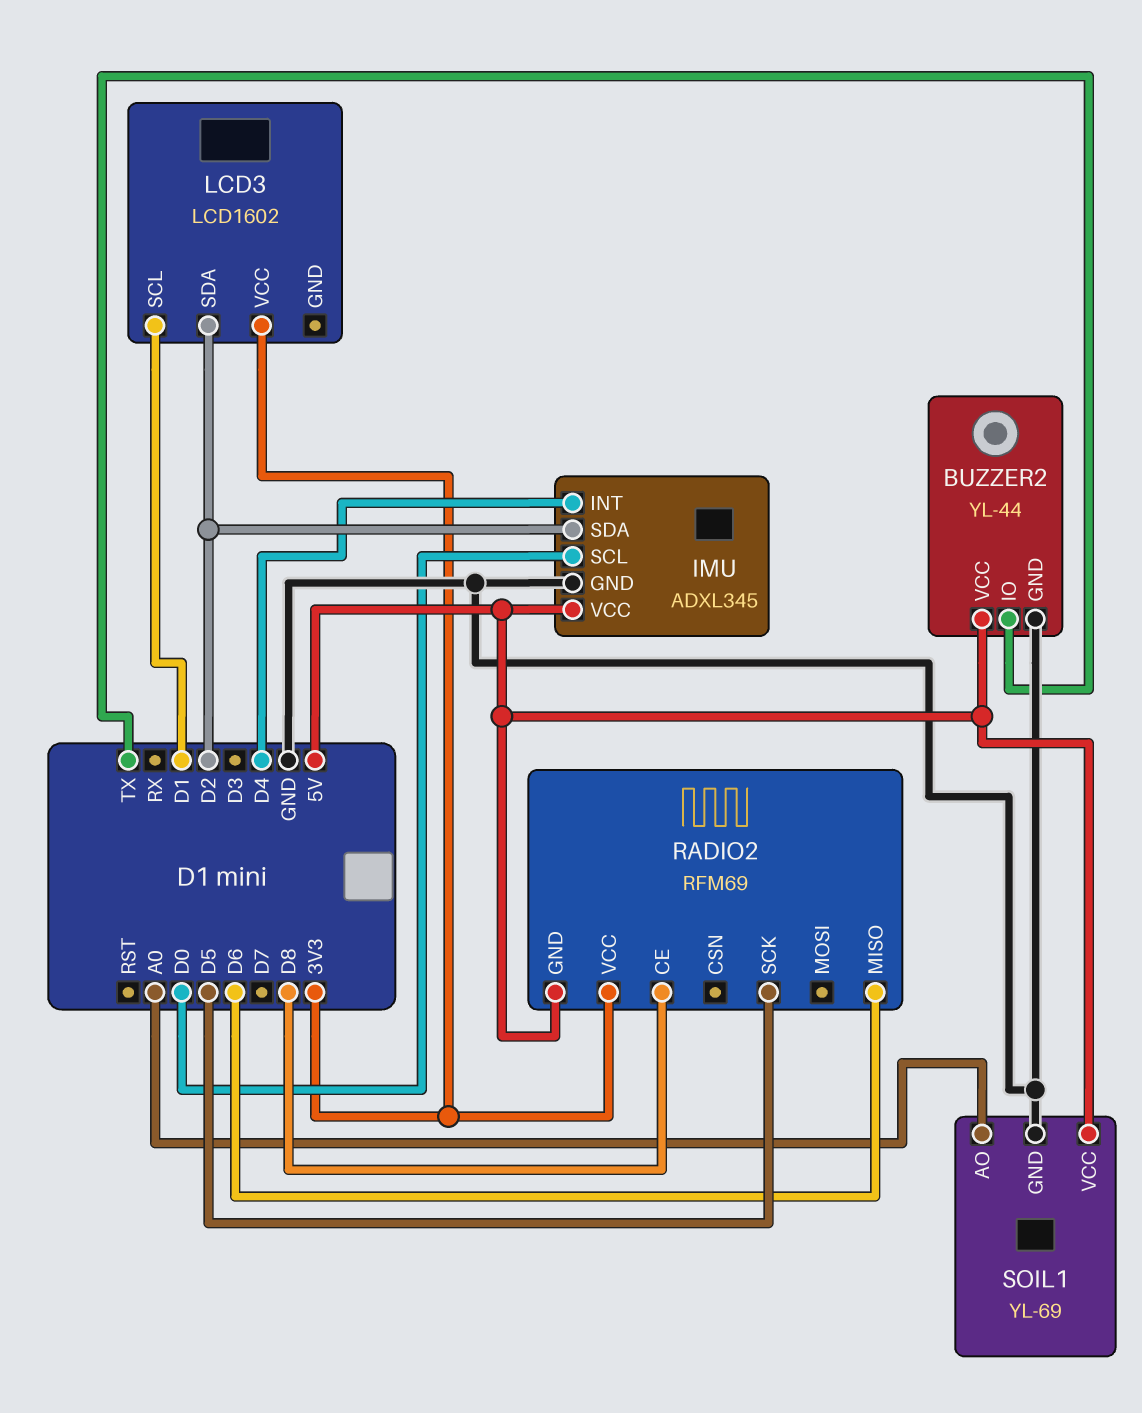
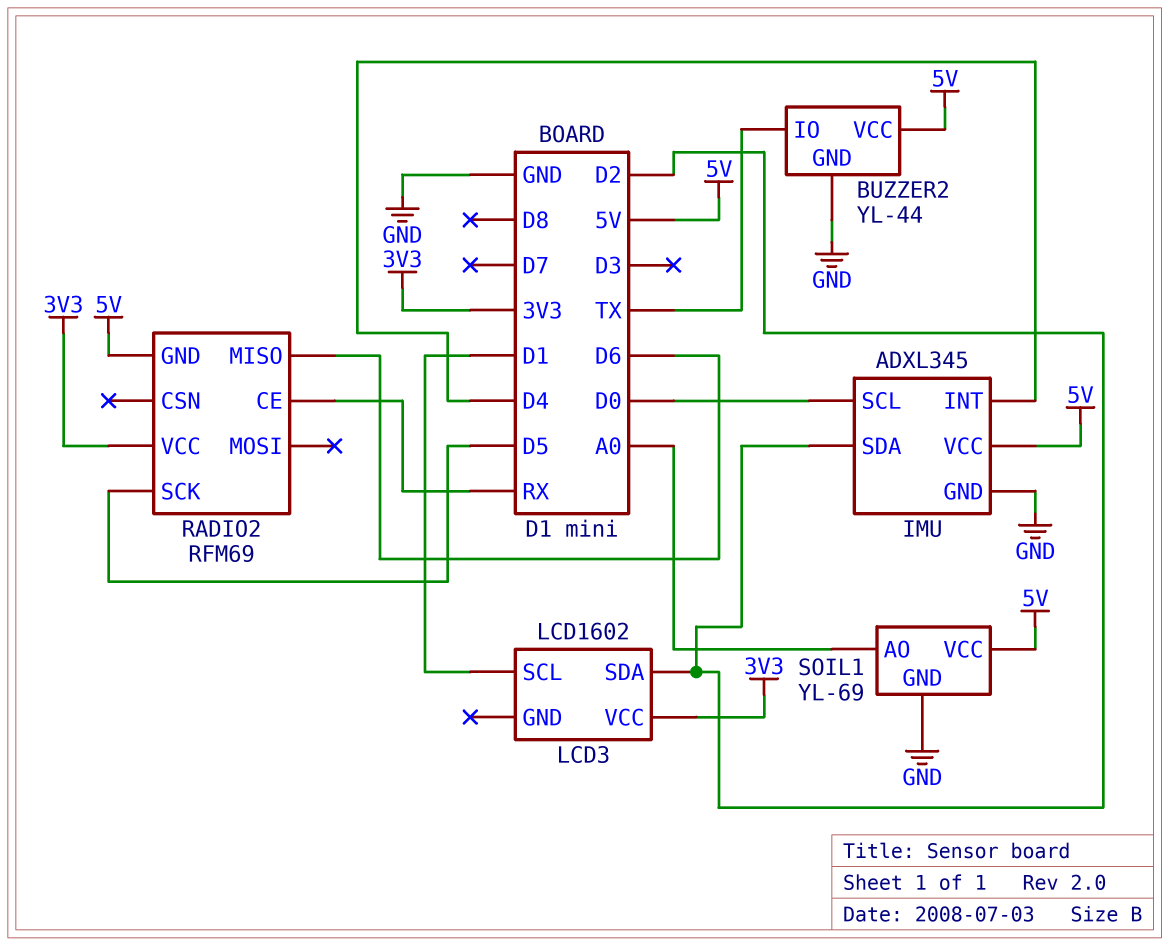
RADIO2 pin CE: D8 -> RX

